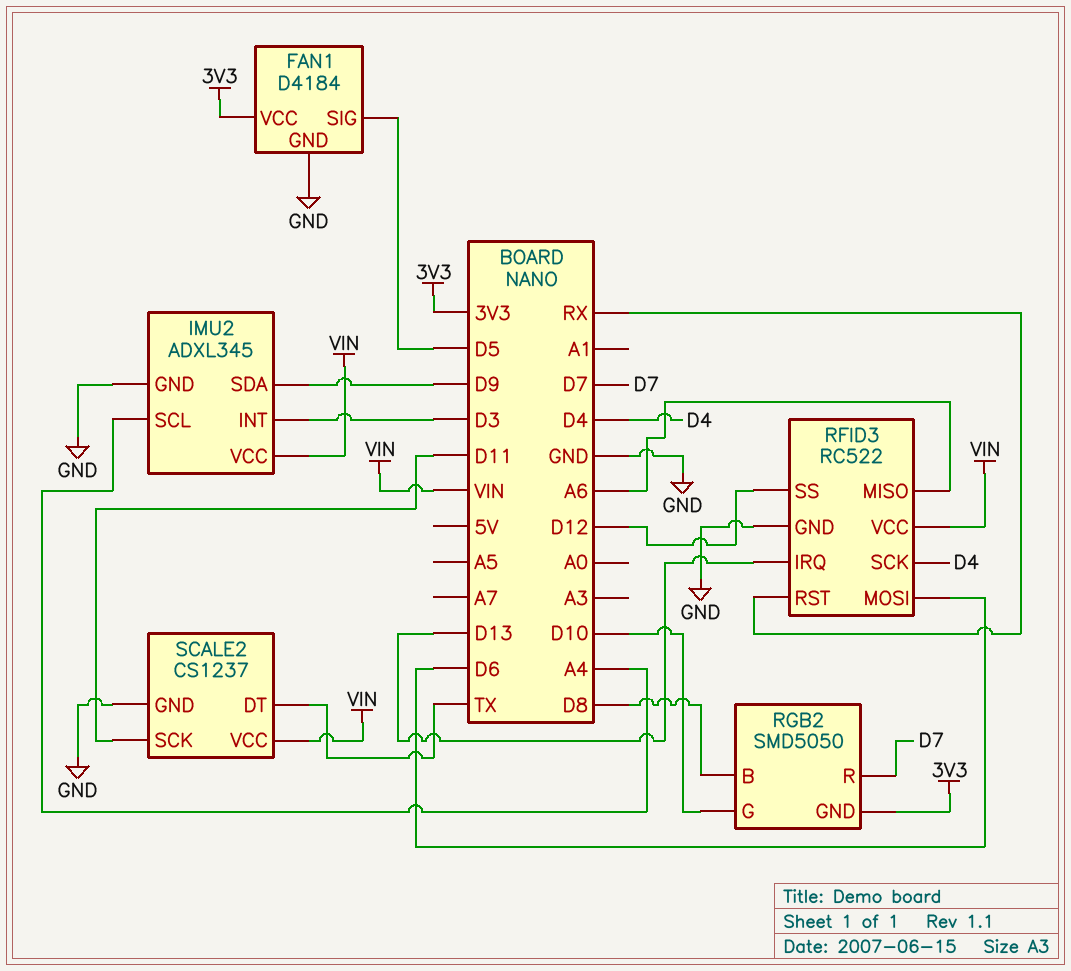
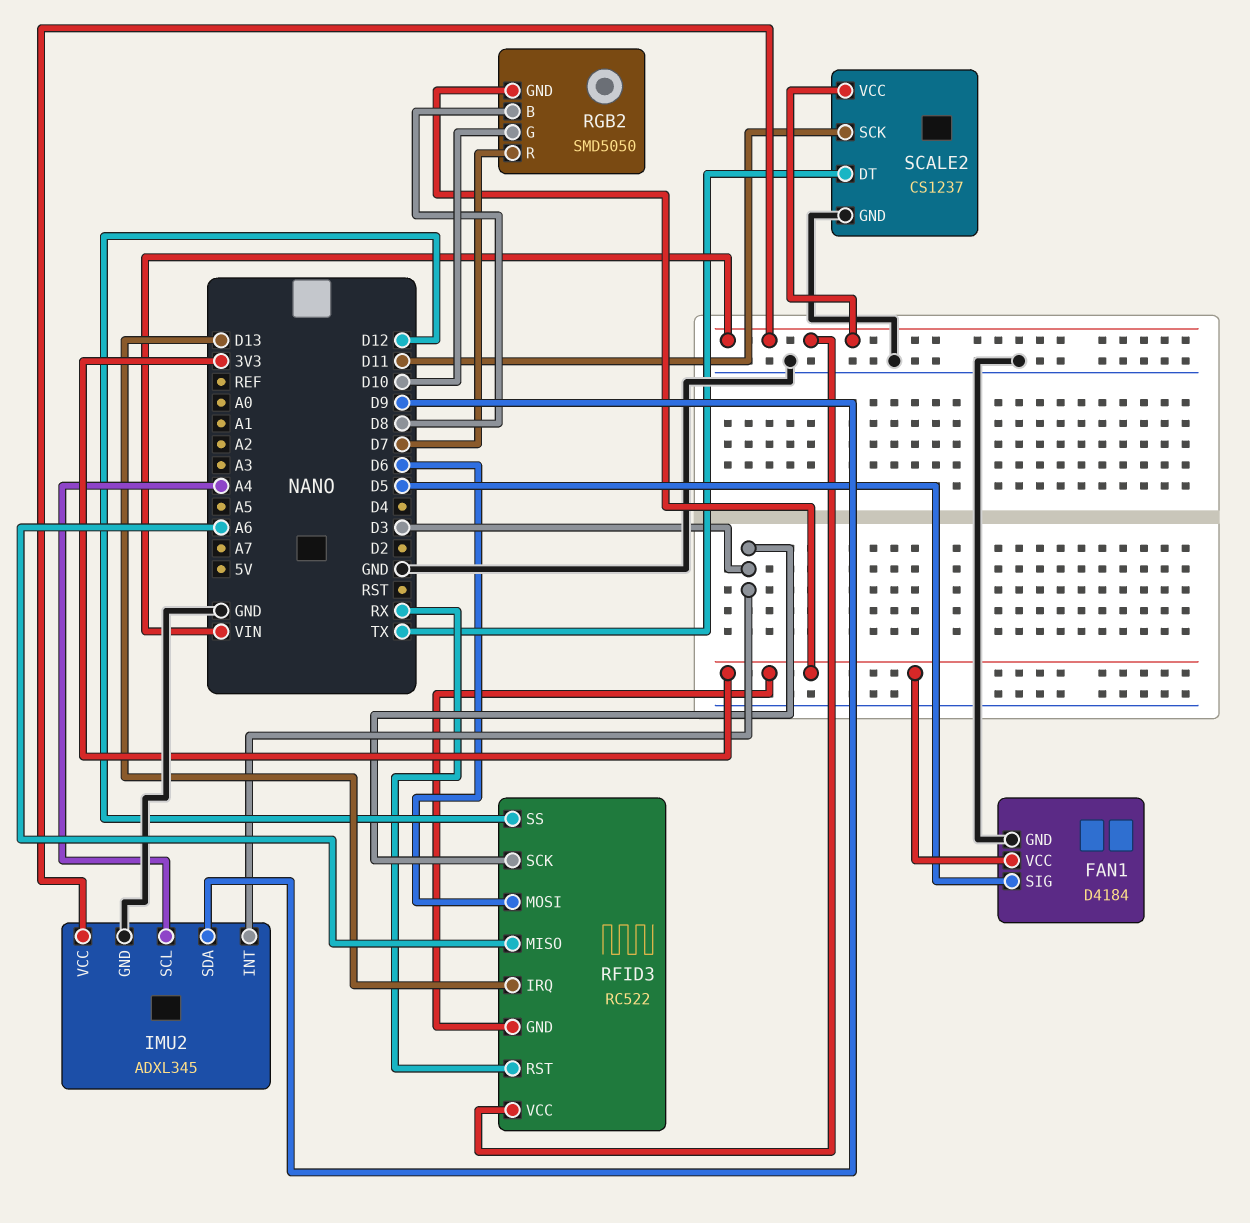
RFID3 pin GND: GND -> 3V3
RFID3 pin SCK: D4 -> D3

